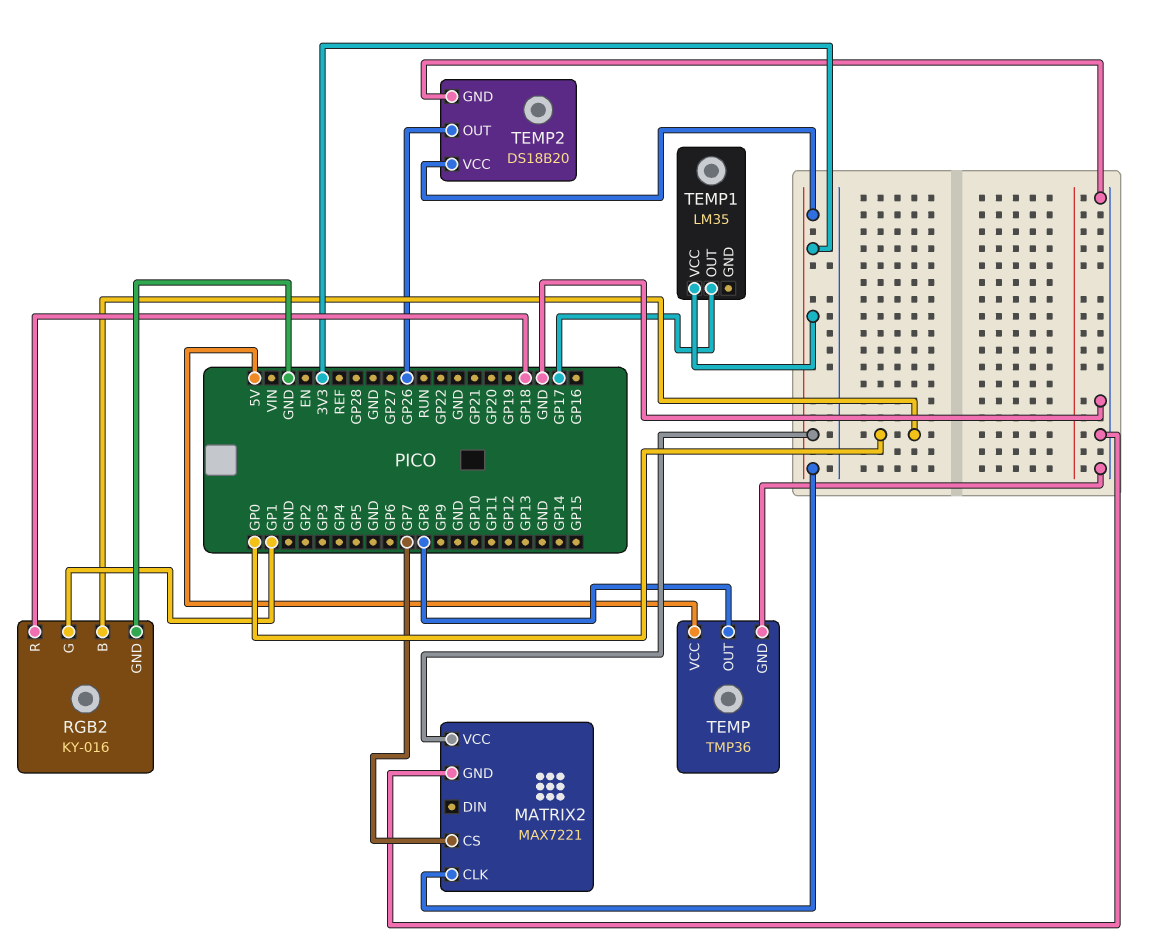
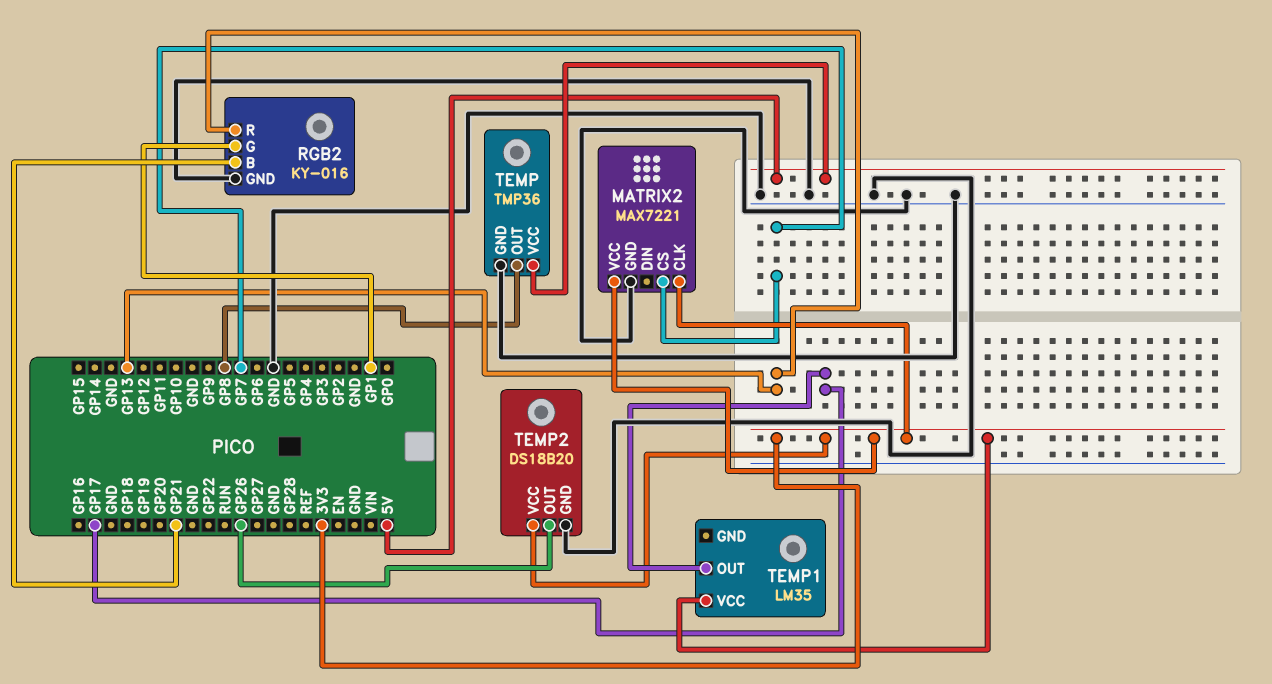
RGB2 pin B: GP0 -> GP21
RGB2 pin R: GP18 -> GP13

